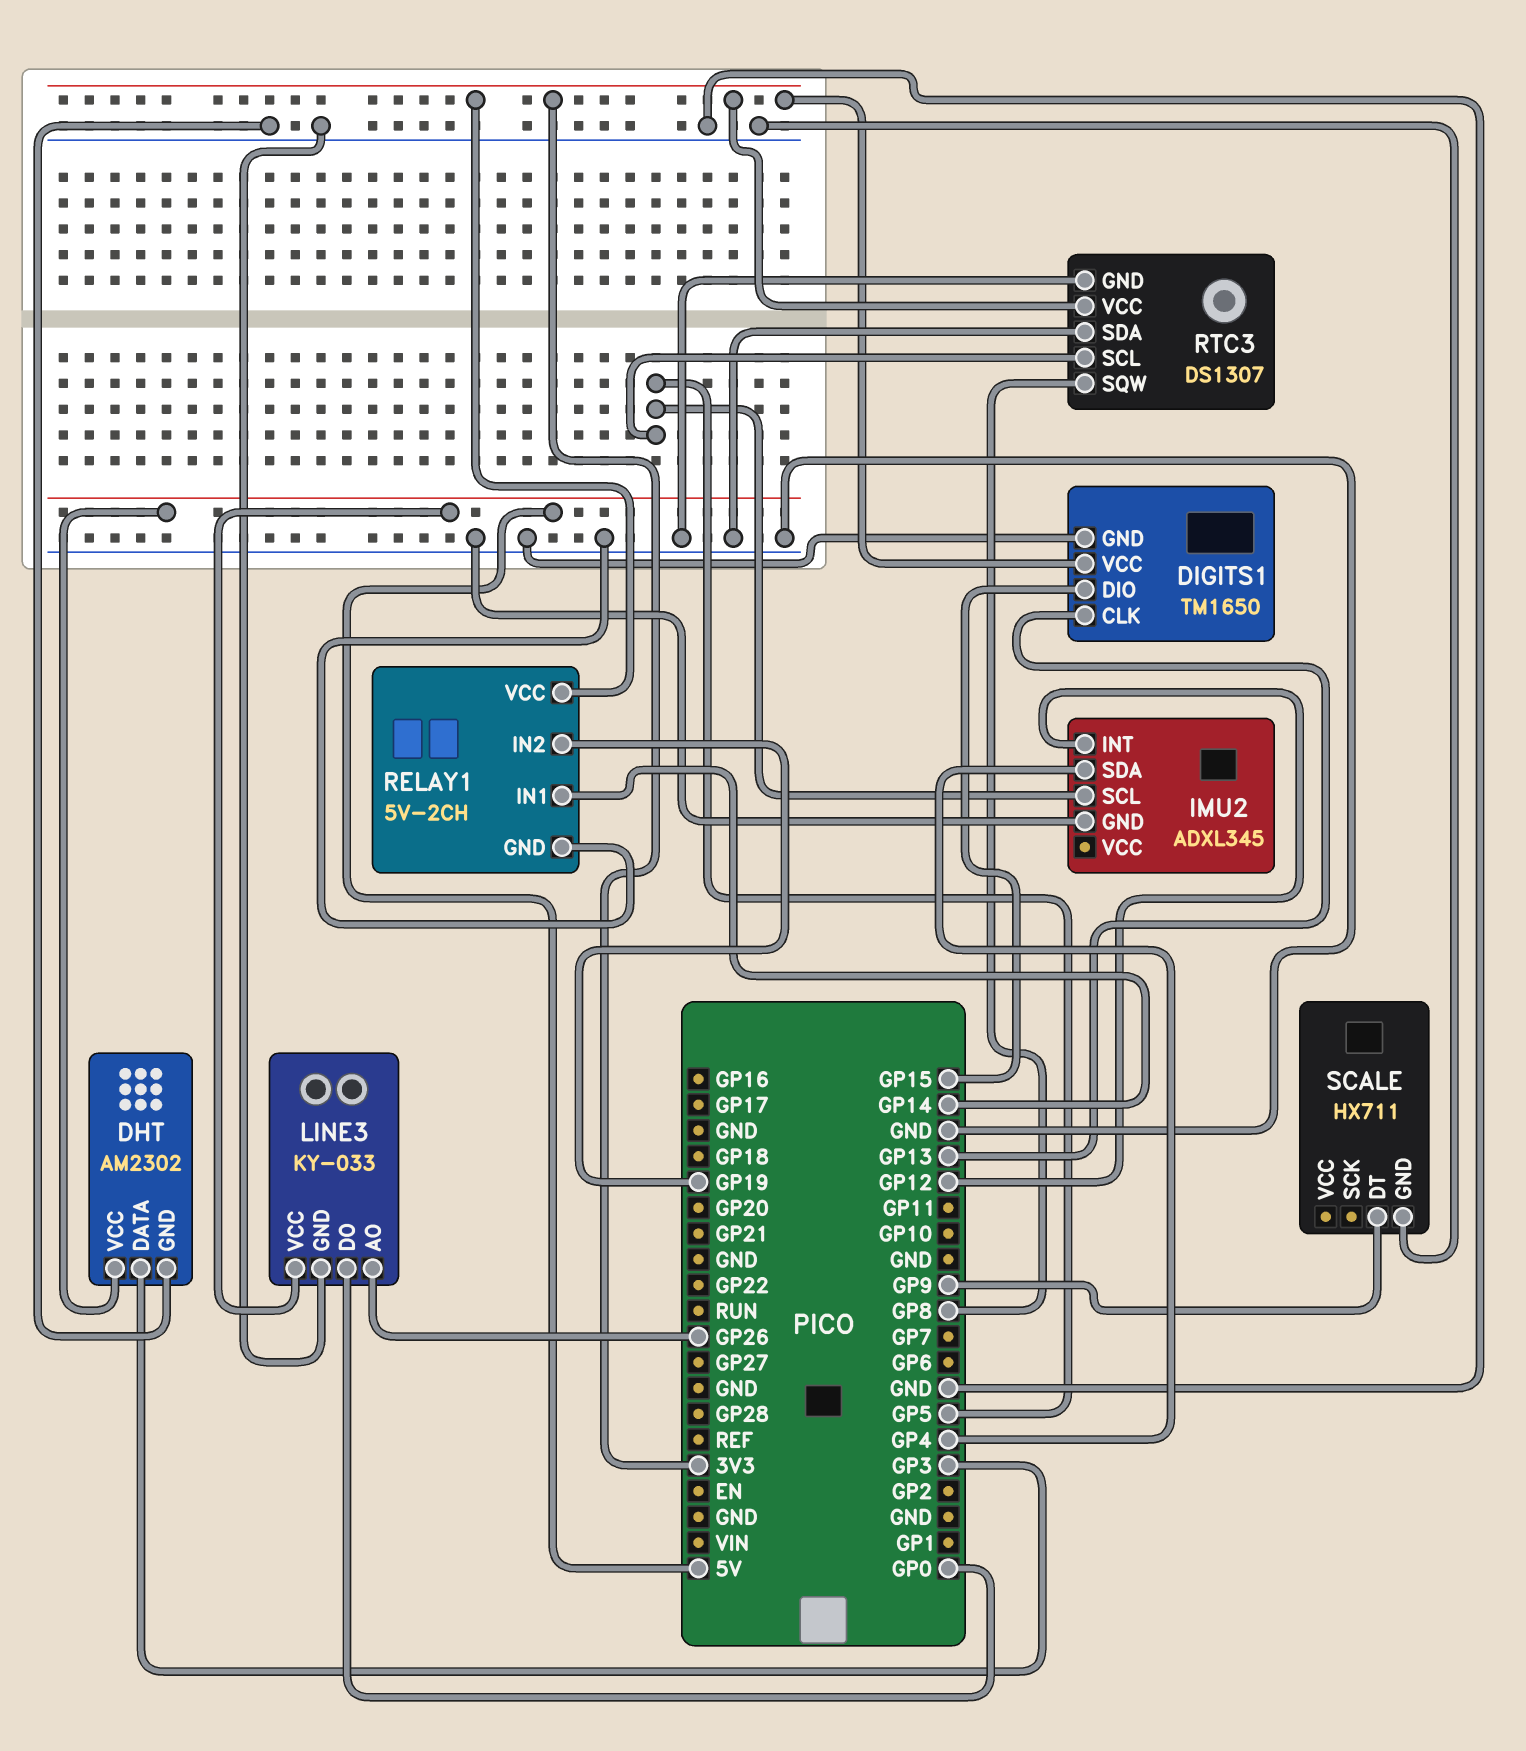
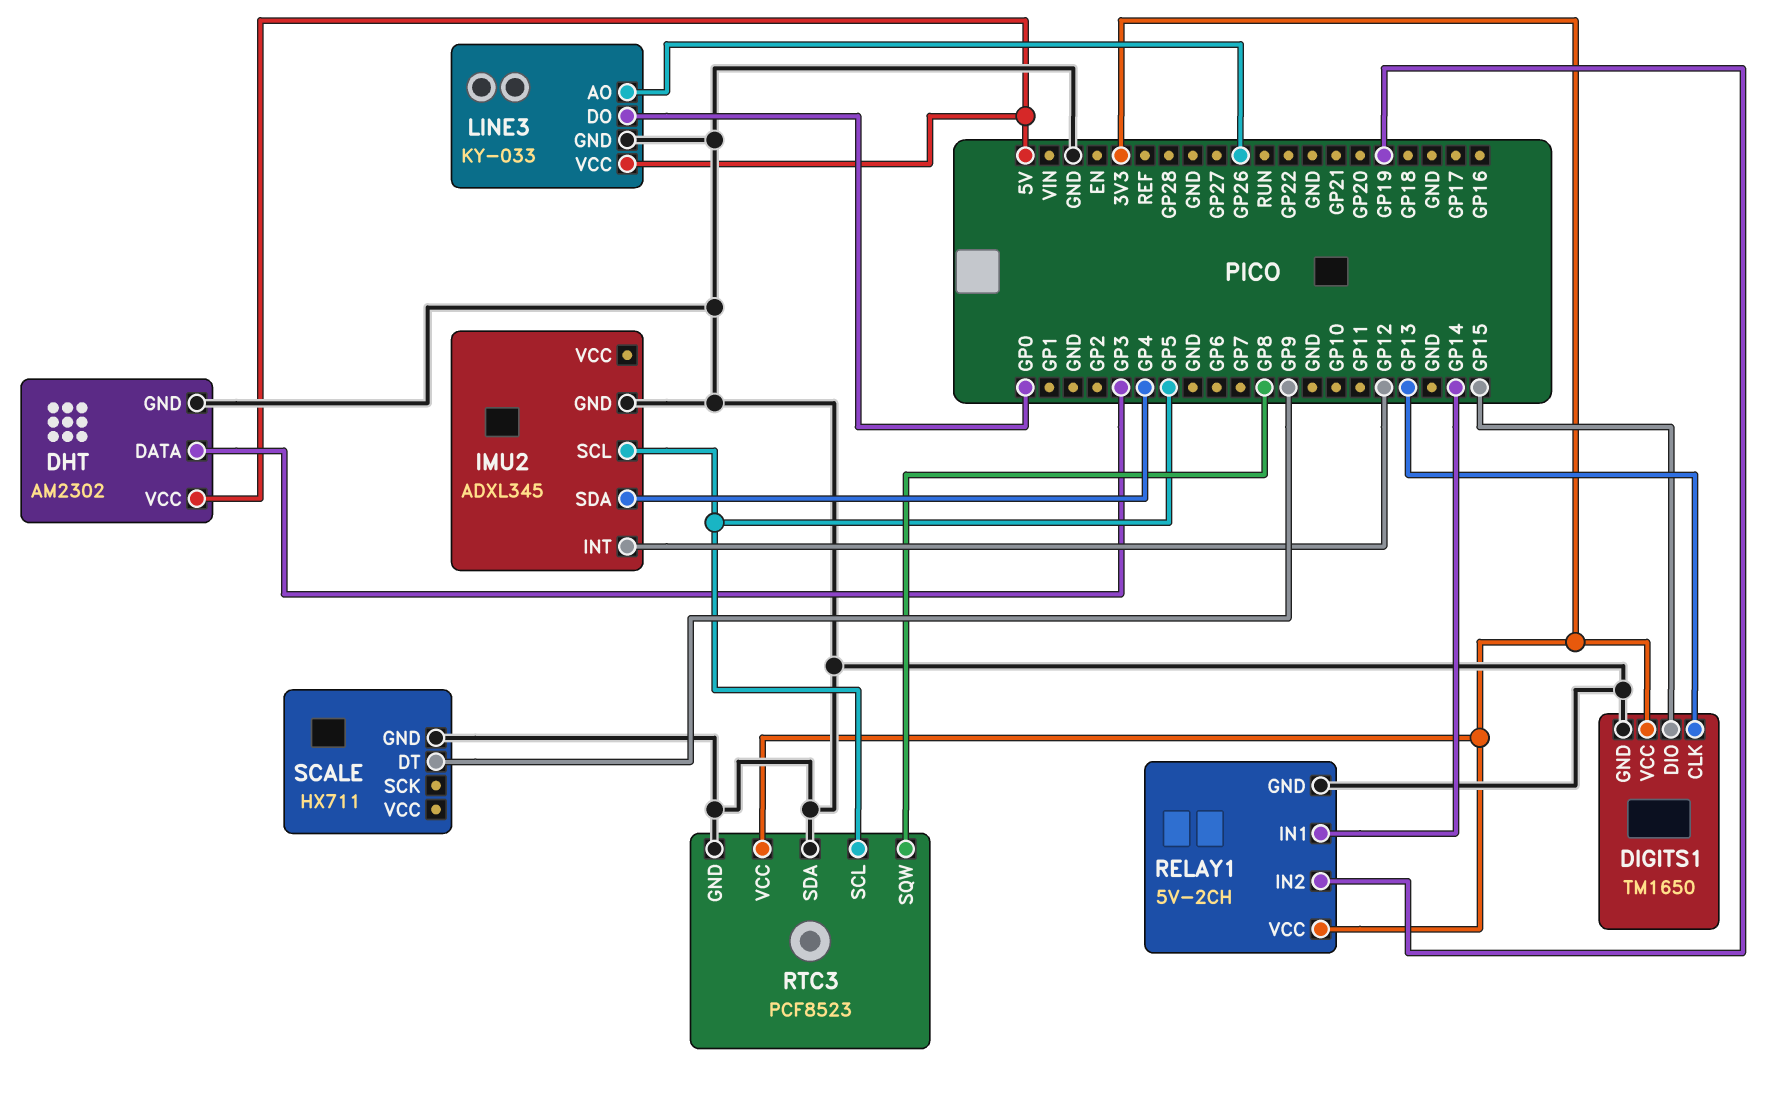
RTC3: DS1307 -> PCF8523

